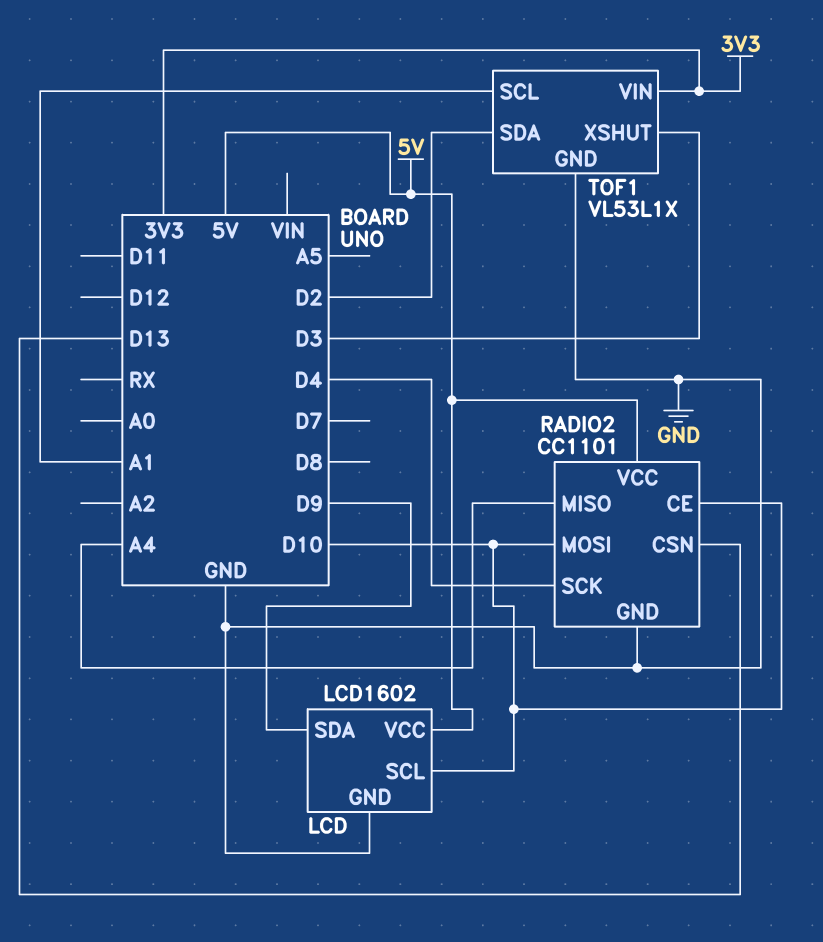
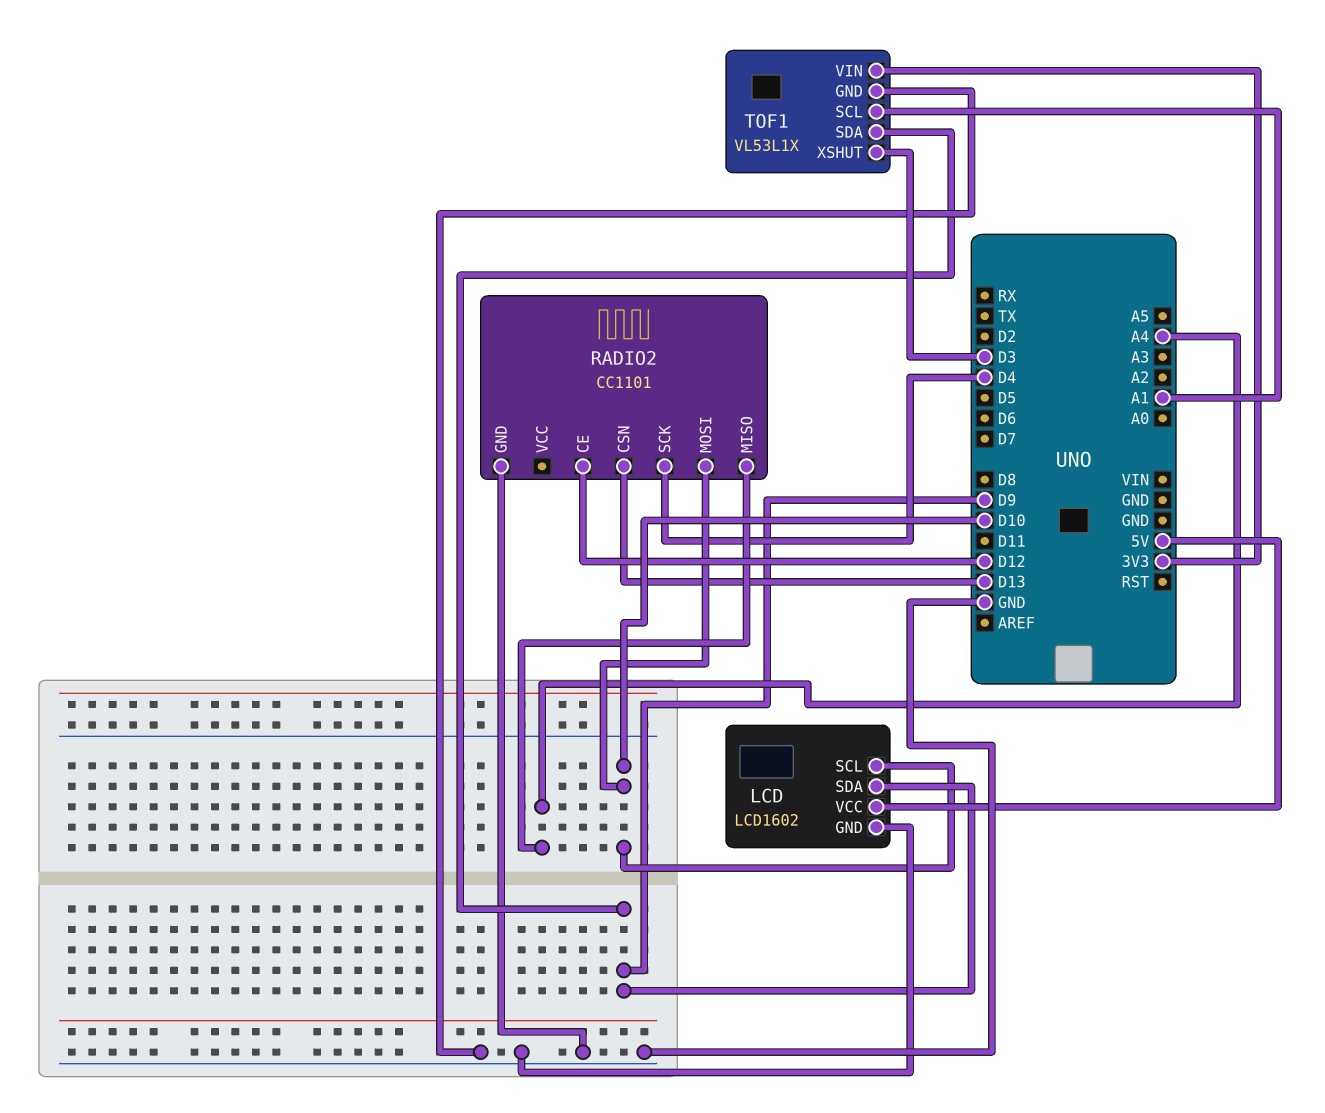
RADIO2 pin CE: D10 -> D12
RADIO2 pin VCC: 5V -> none
TOF1 pin SDA: D2 -> D9

